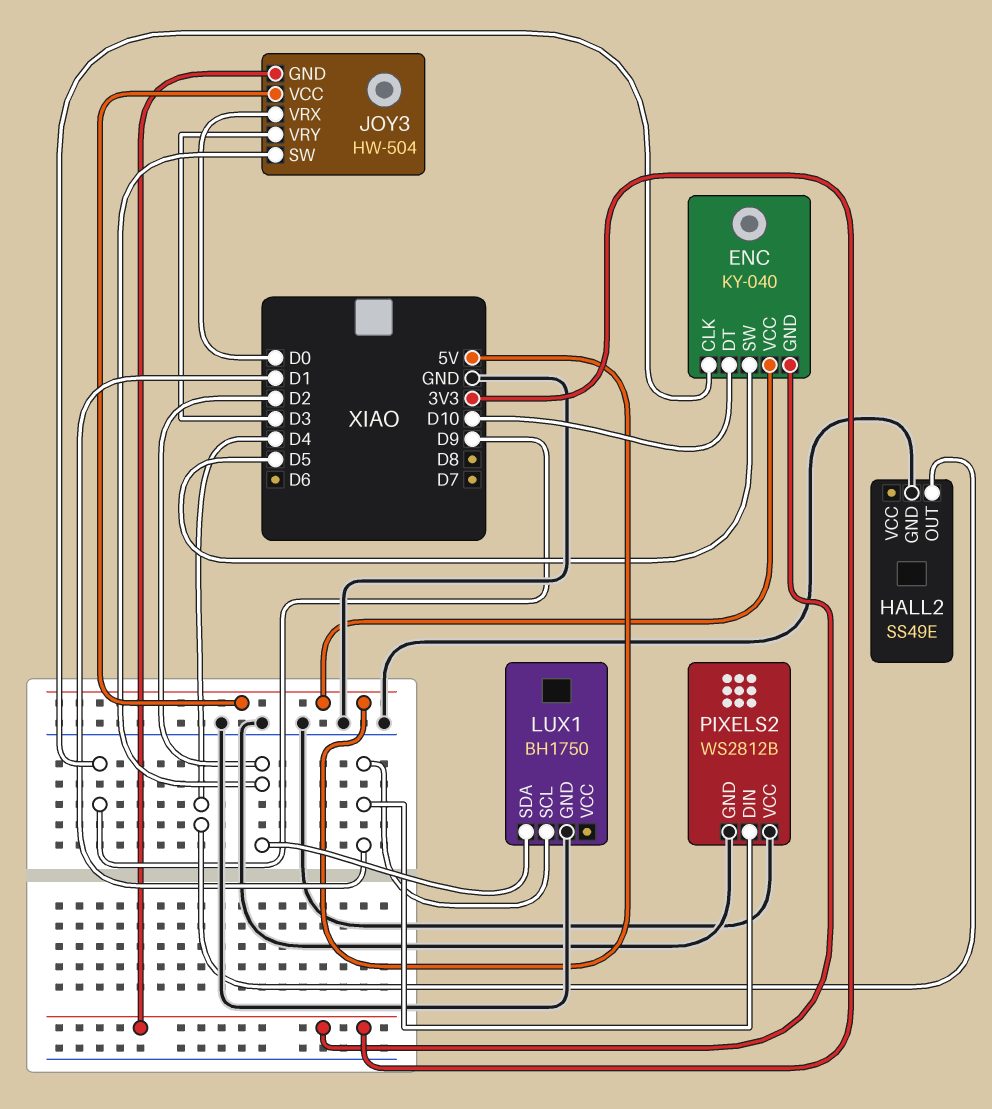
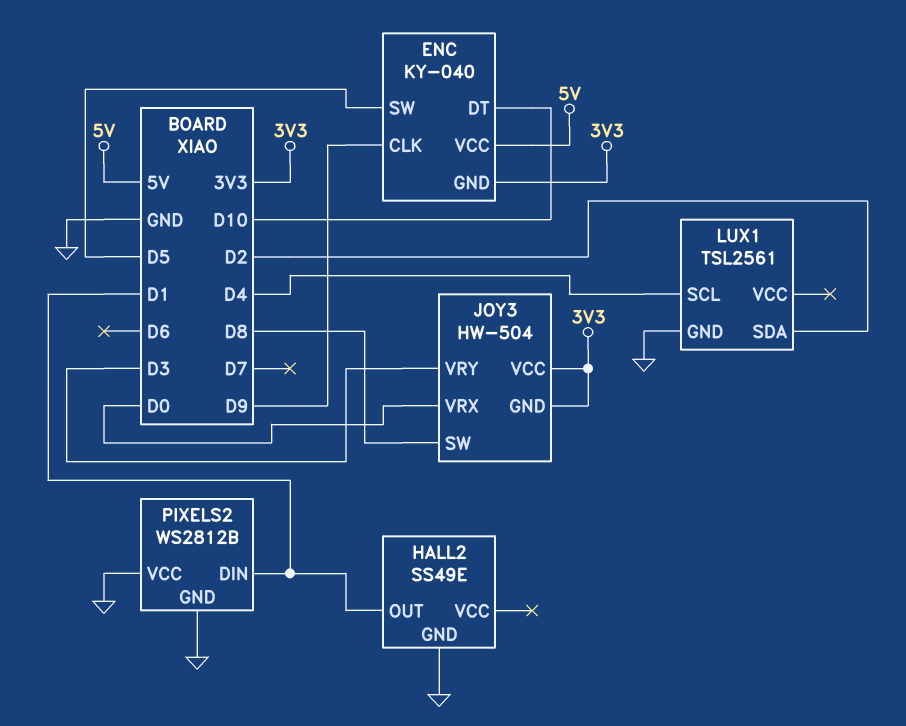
HALL2 pin OUT: D4 -> D1
JOY3 pin SW: D2 -> D8
JOY3 pin VCC: 5V -> 3V3
LUX1: BH1750 -> TSL2561
LUX1 pin SCL: D1 -> D4

